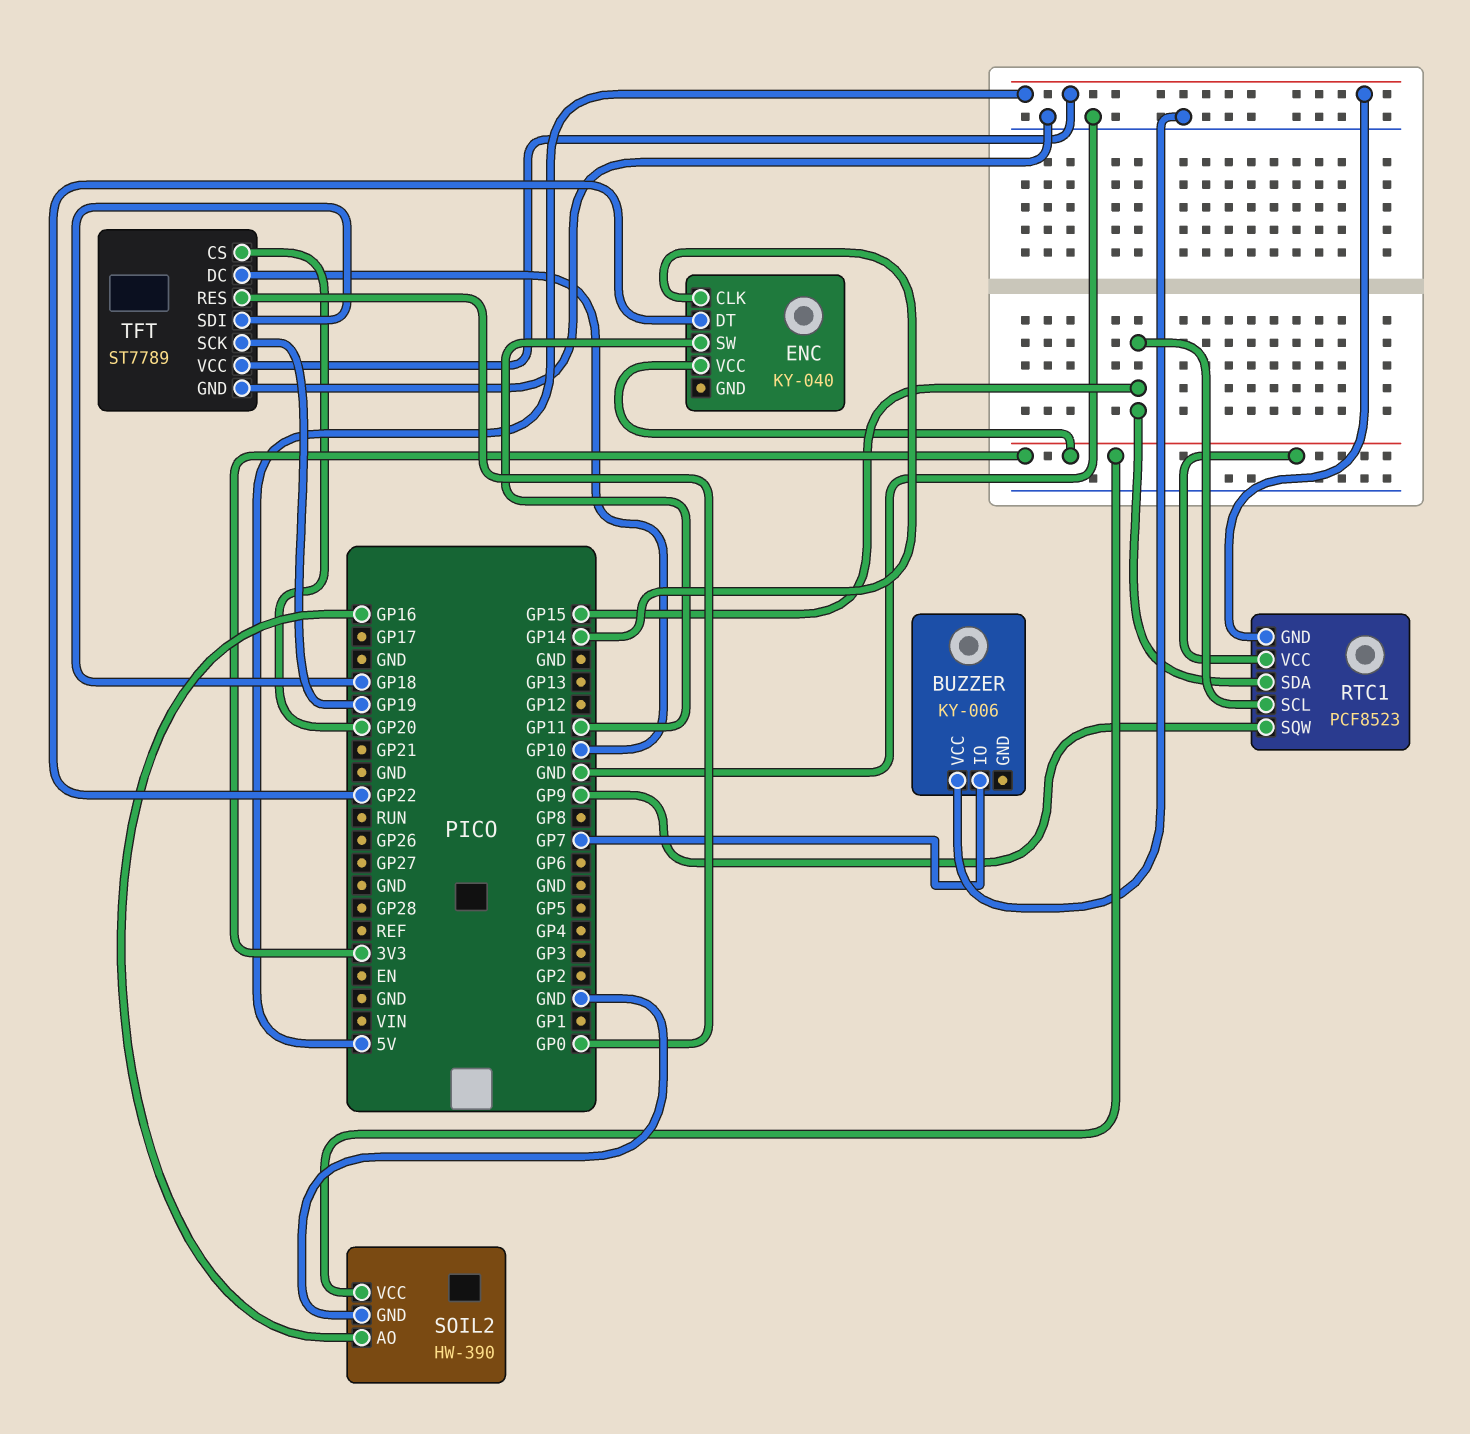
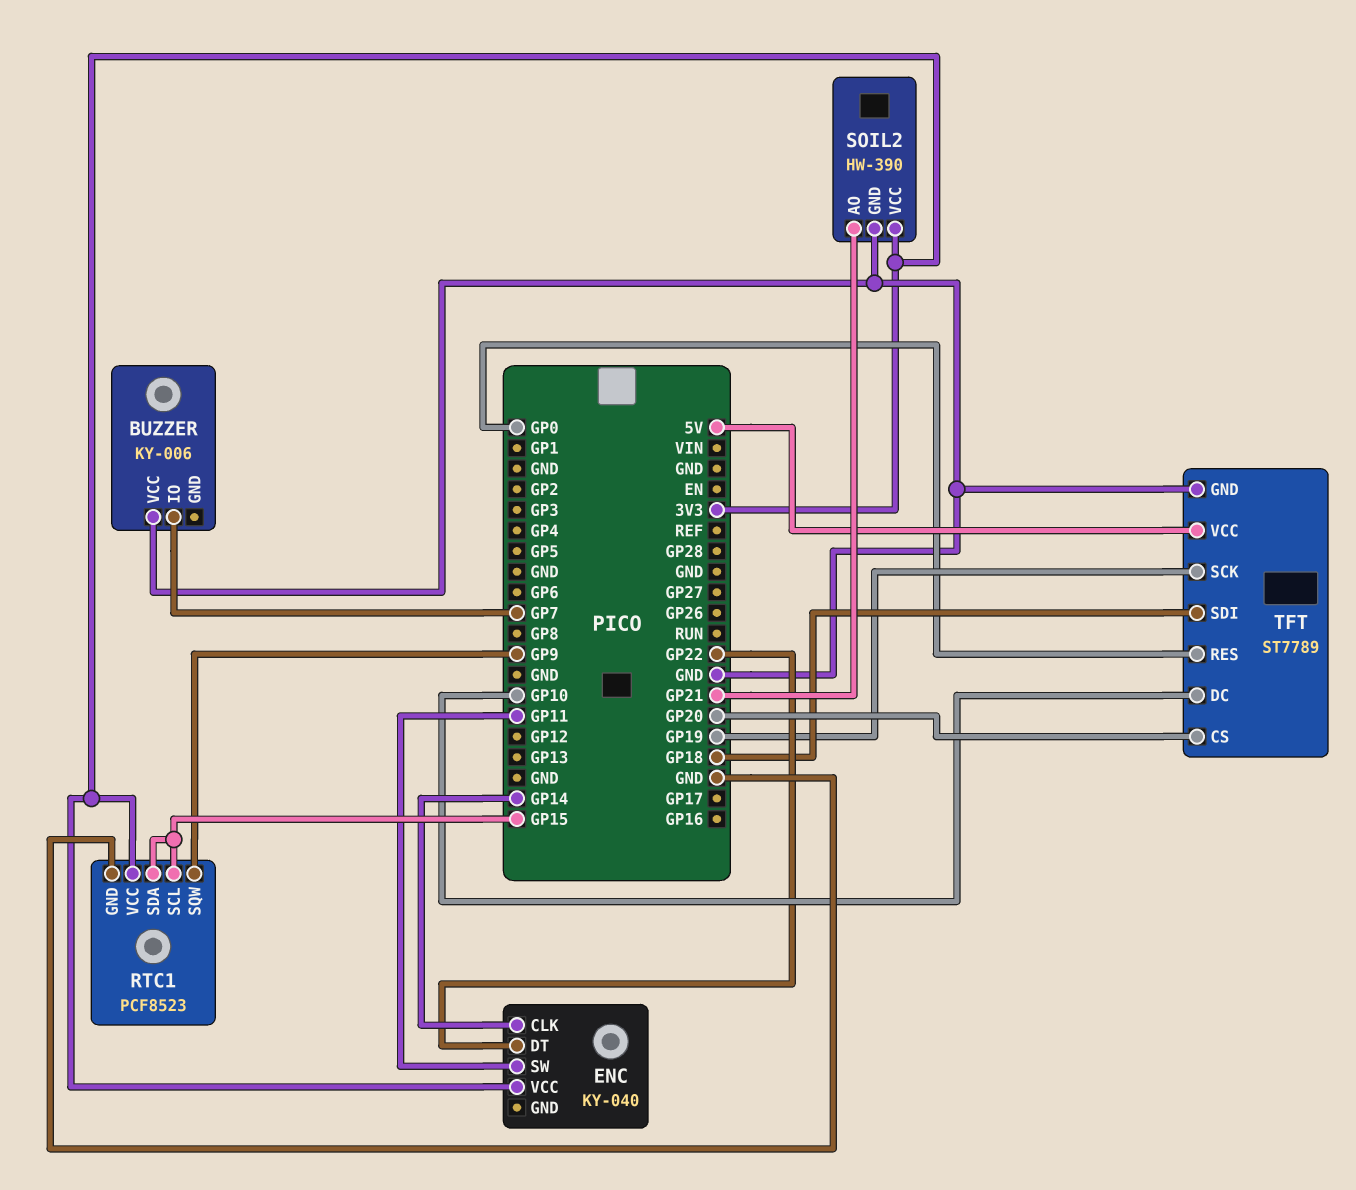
RTC1 pin GND: 5V -> GND
SOIL2 pin AO: GP16 -> GP21

